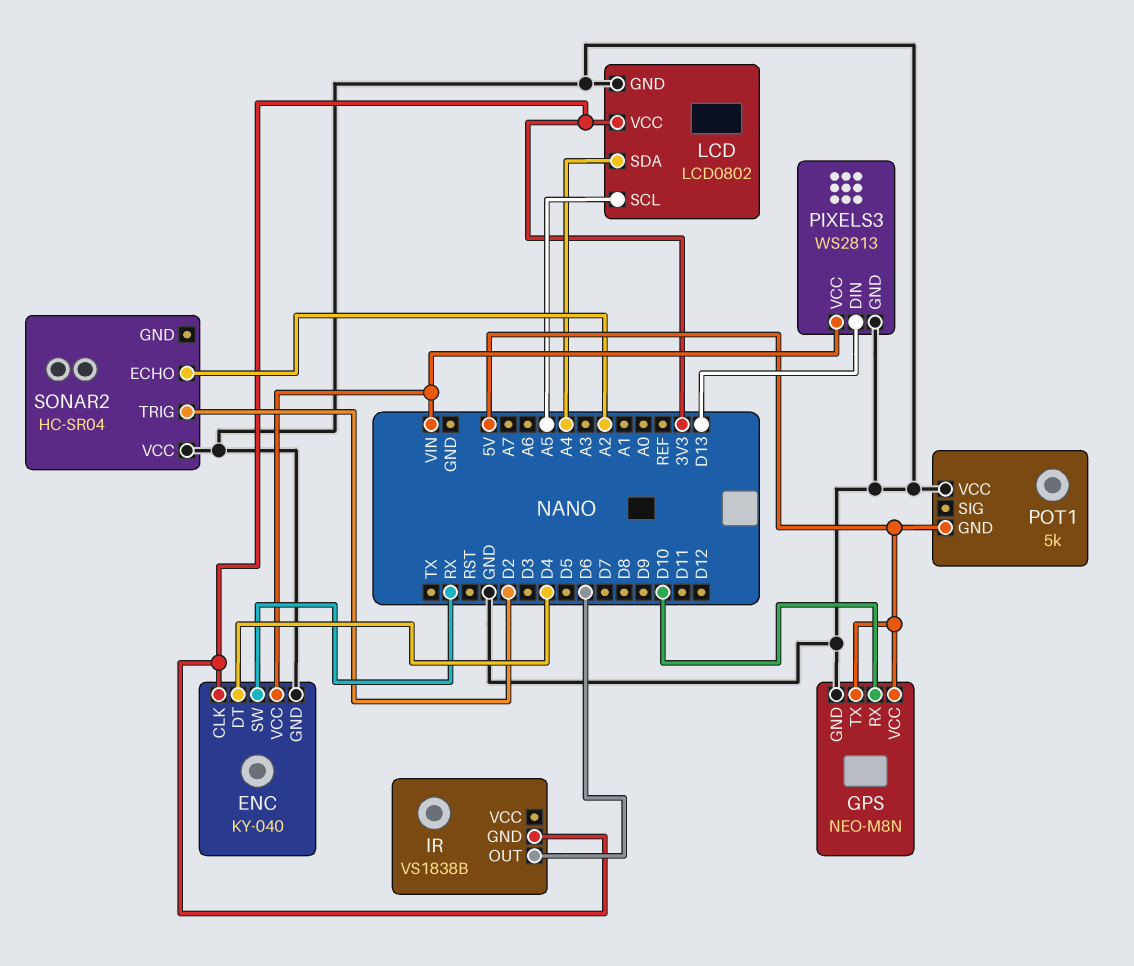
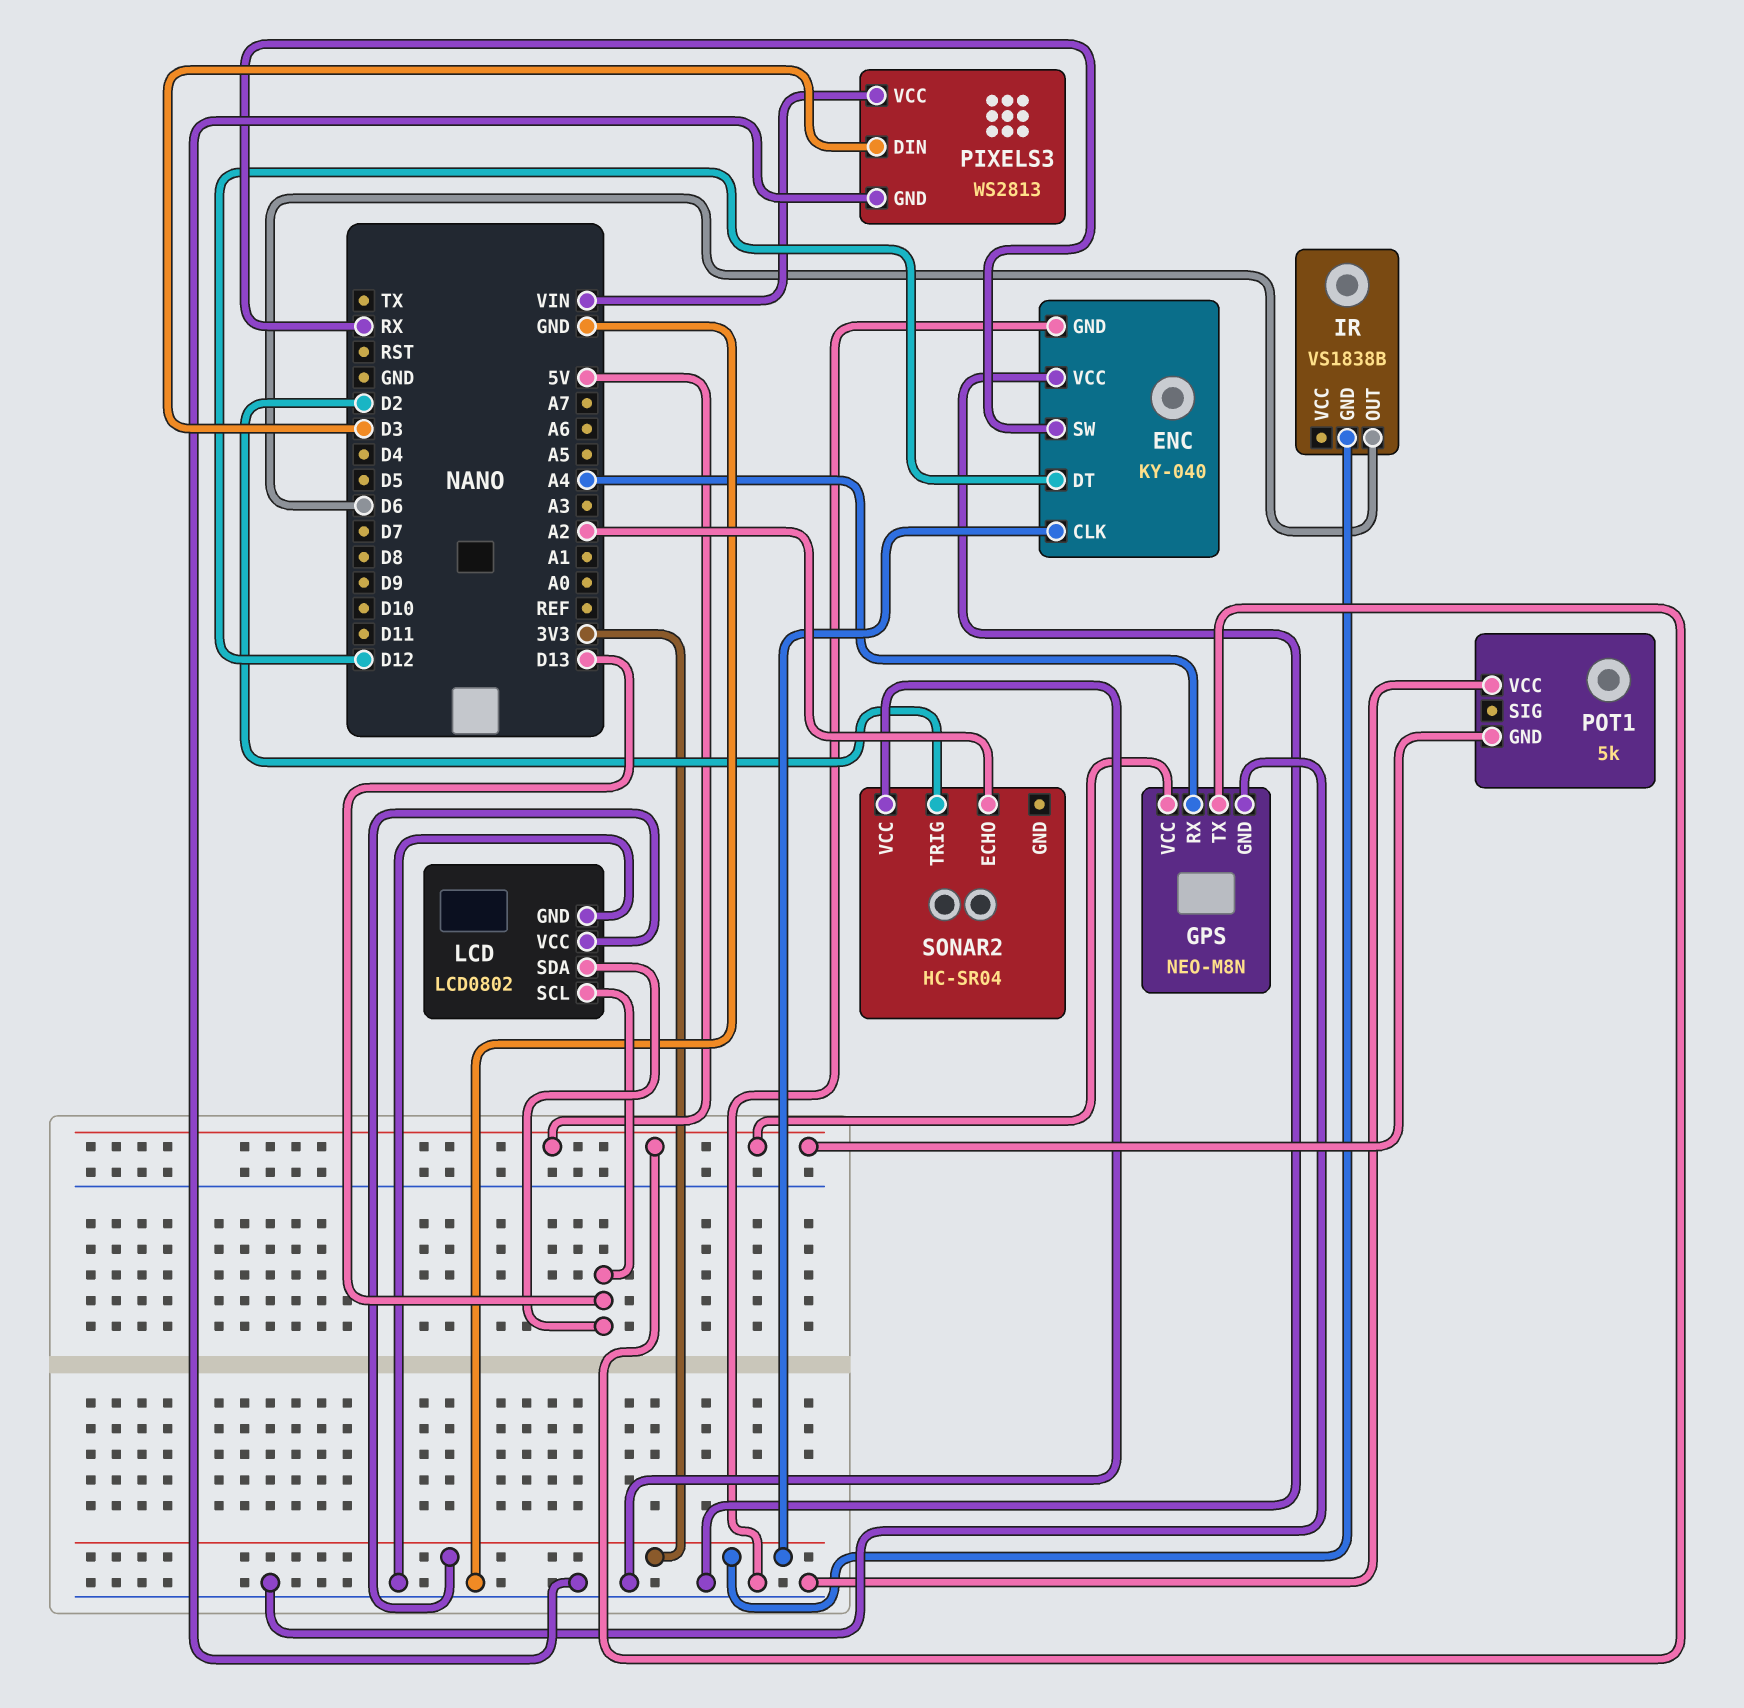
ENC pin DT: D4 -> D12
ENC pin VCC: VIN -> GND
GPS pin RX: D10 -> A4
LCD pin SCL: A5 -> D13
LCD pin SDA: A4 -> D13
PIXELS3 pin DIN: D13 -> D3

